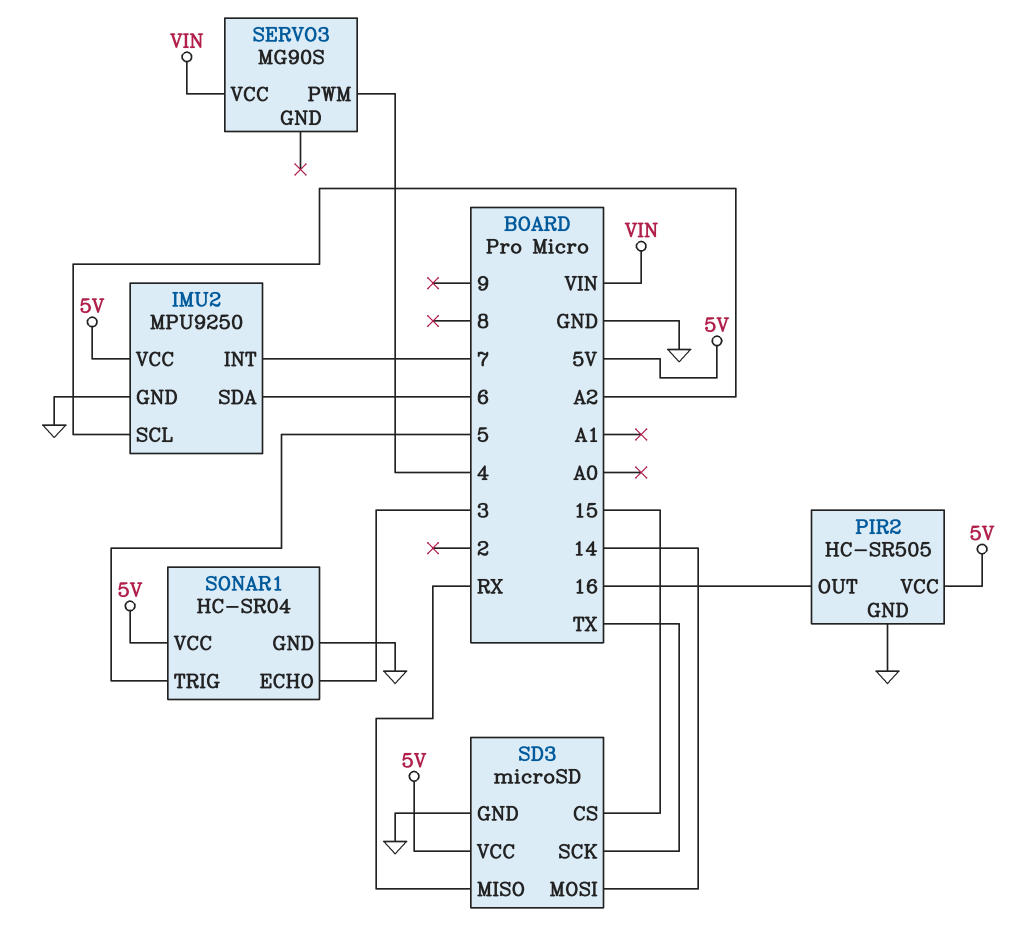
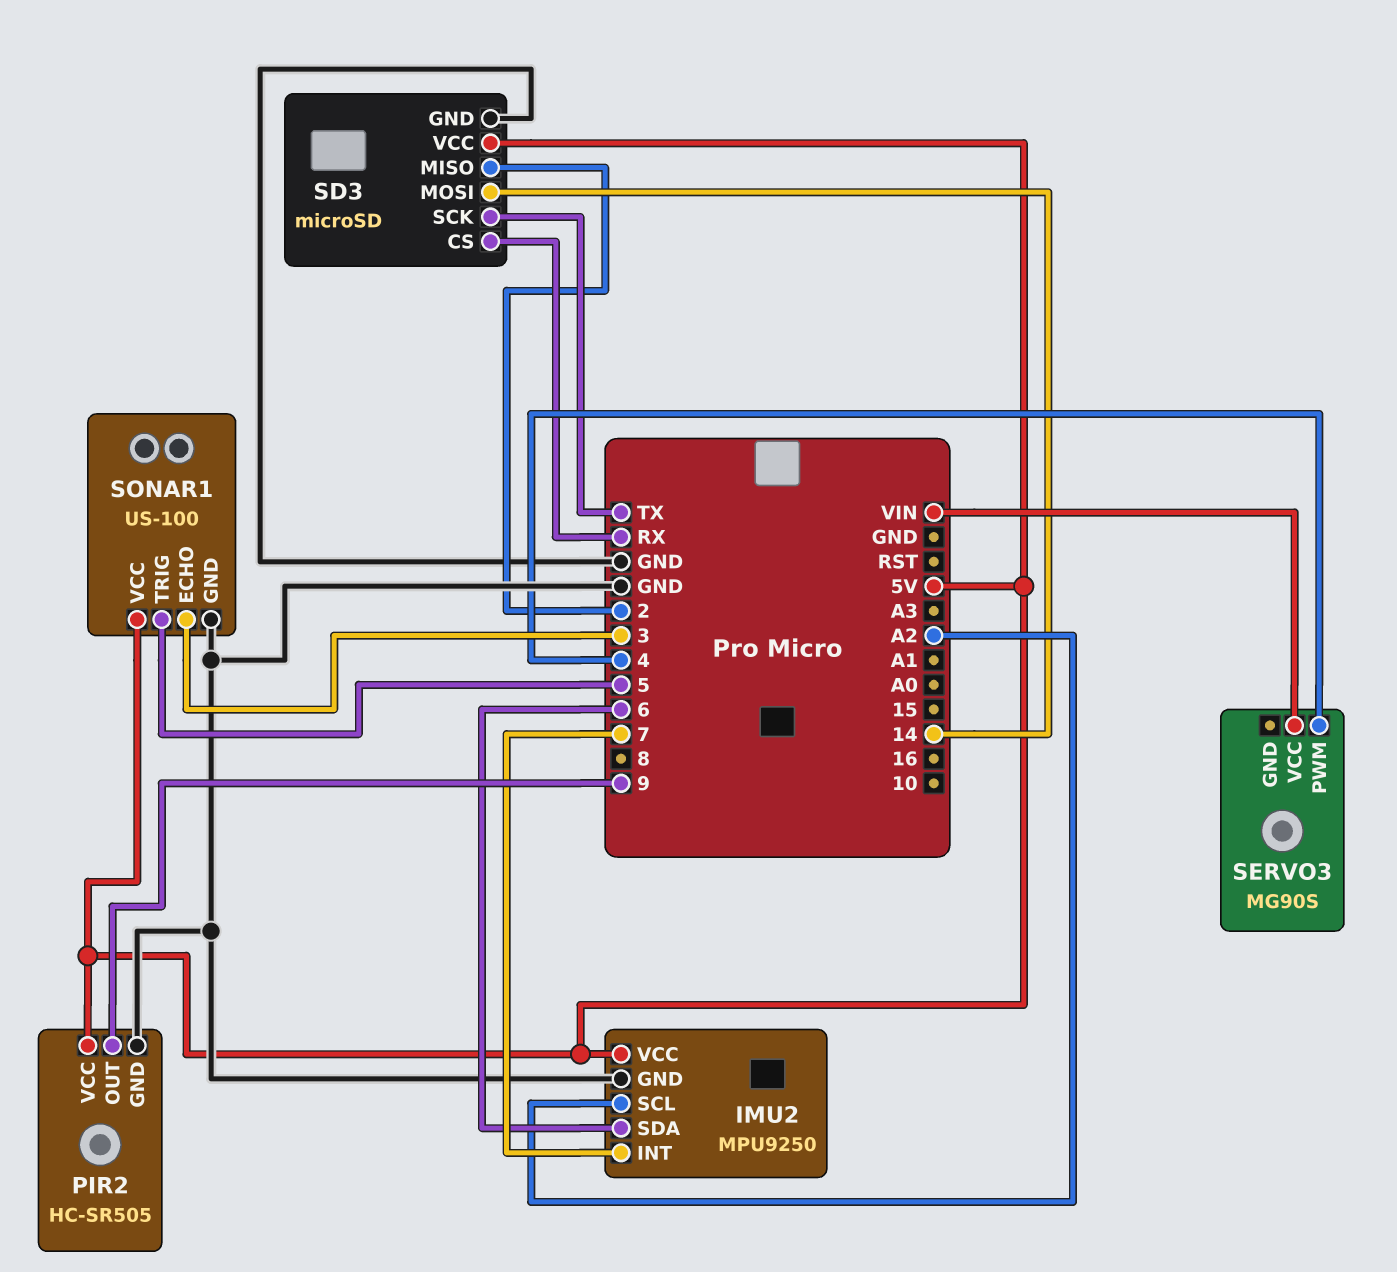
PIR2 pin OUT: 16 -> 9
SD3 pin CS: 15 -> RX
SD3 pin MISO: RX -> 2
SONAR1: HC-SR04 -> US-100

